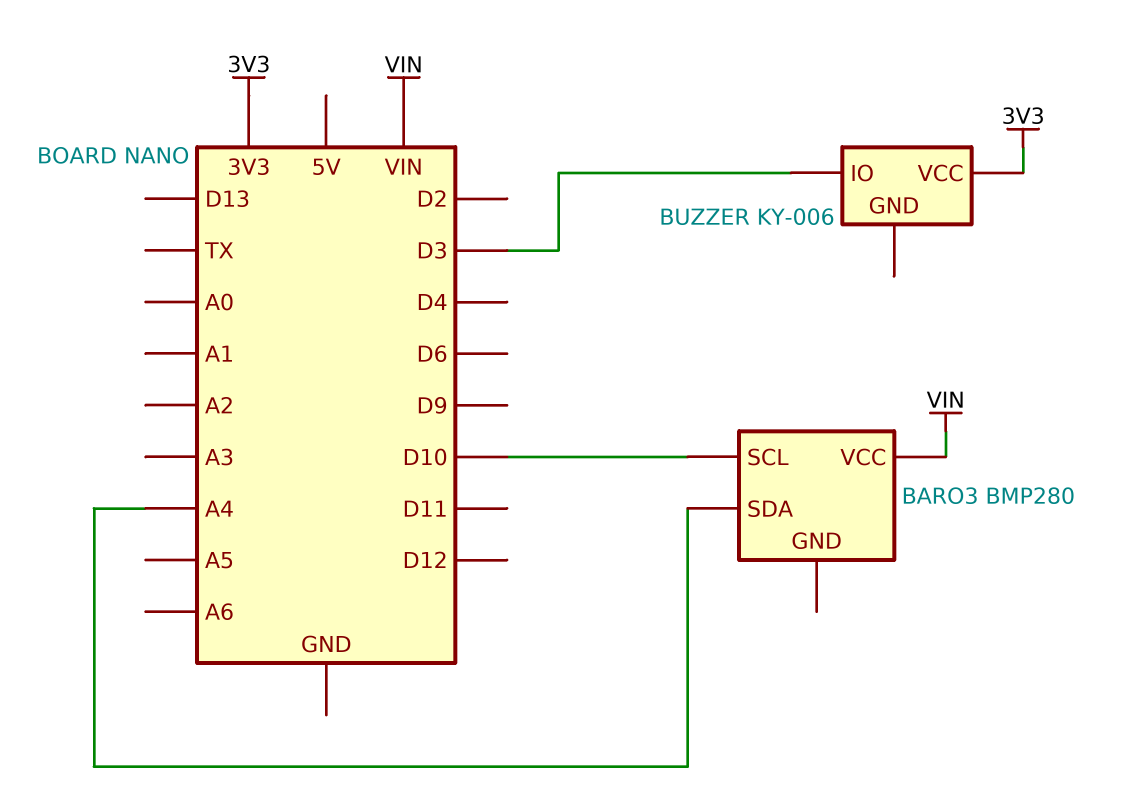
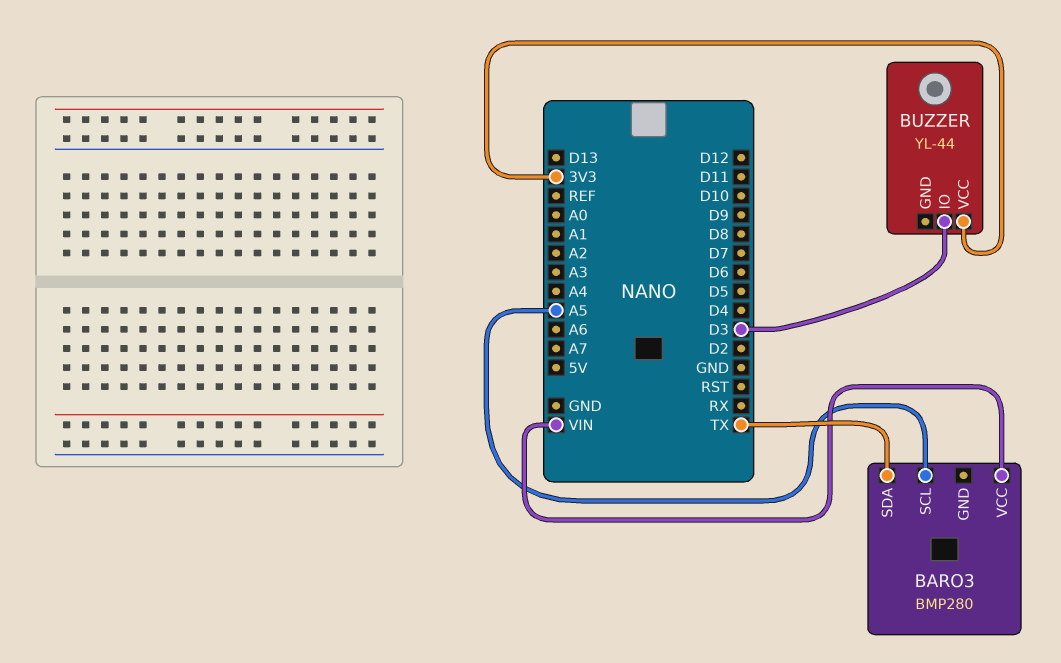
BARO3 pin SCL: D10 -> A5
BARO3 pin SDA: A4 -> TX
BUZZER: KY-006 -> YL-44

